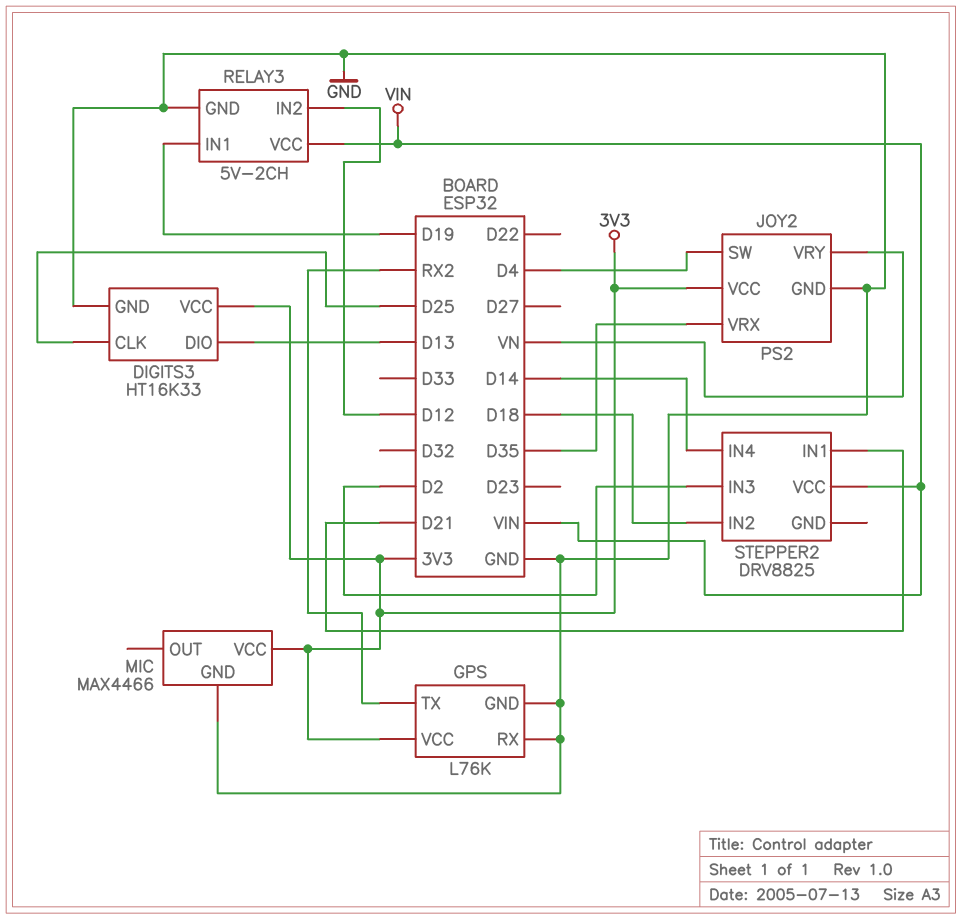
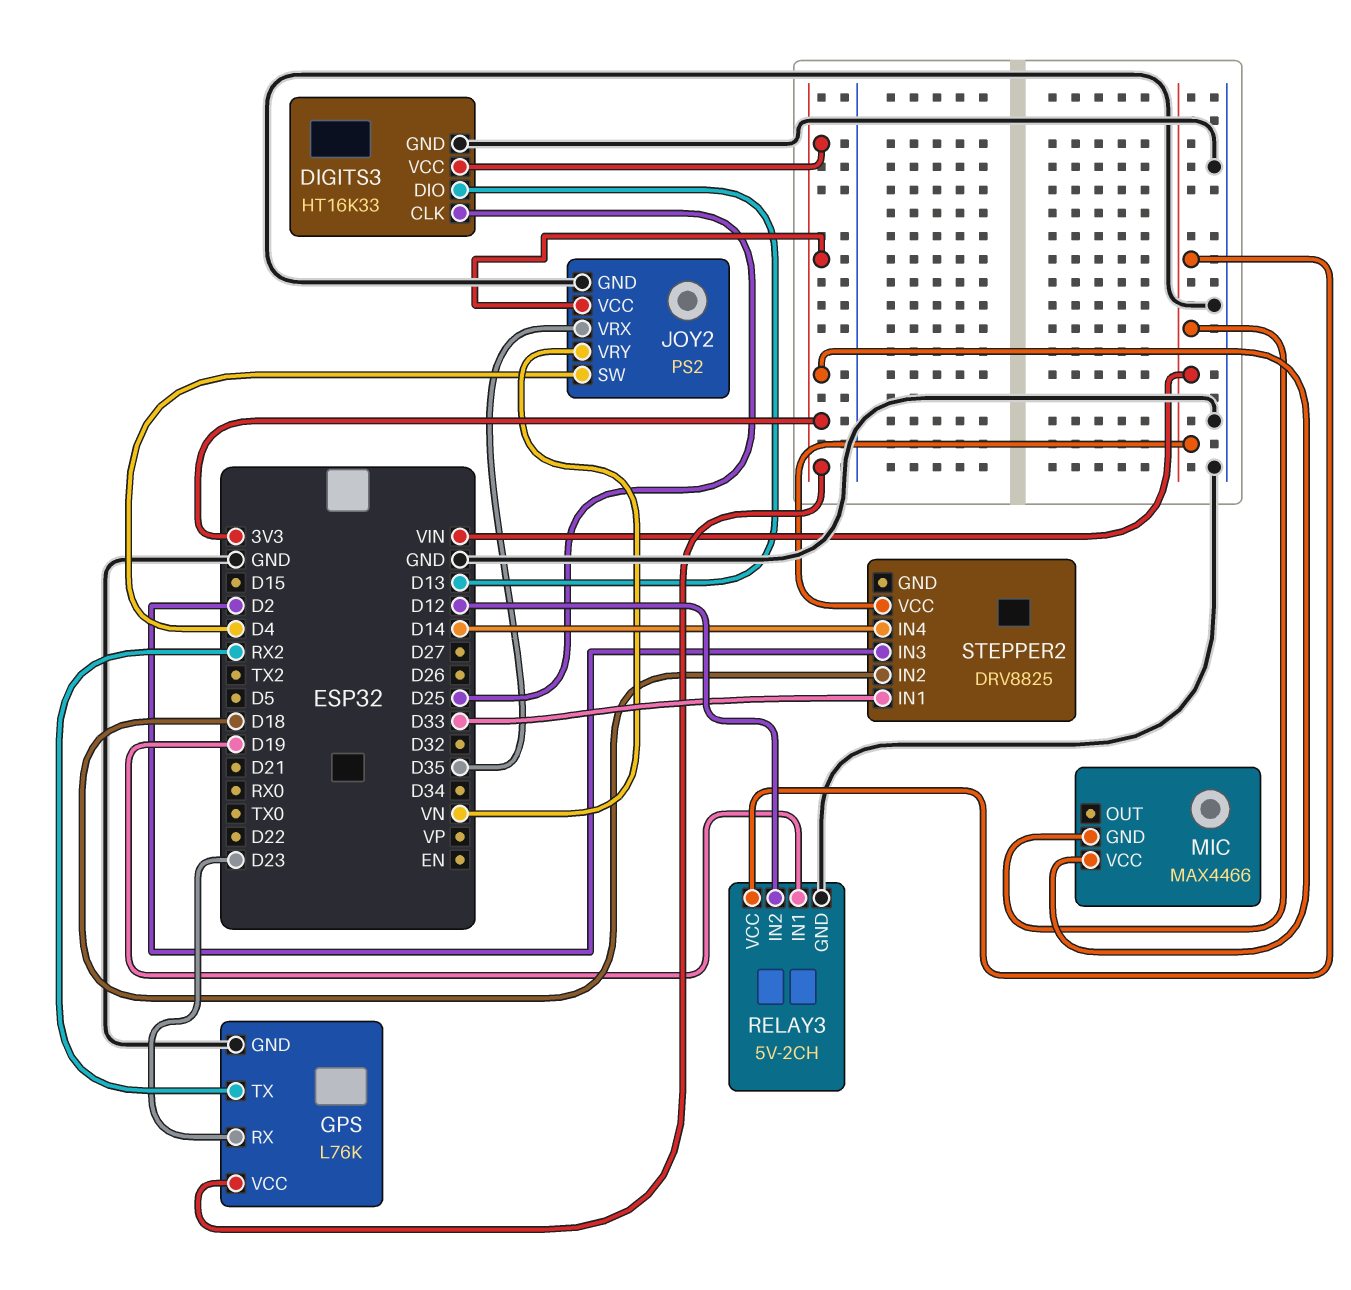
GPS pin RX: GND -> D23
MIC pin GND: GND -> VIN
STEPPER2 pin IN1: D21 -> D33

